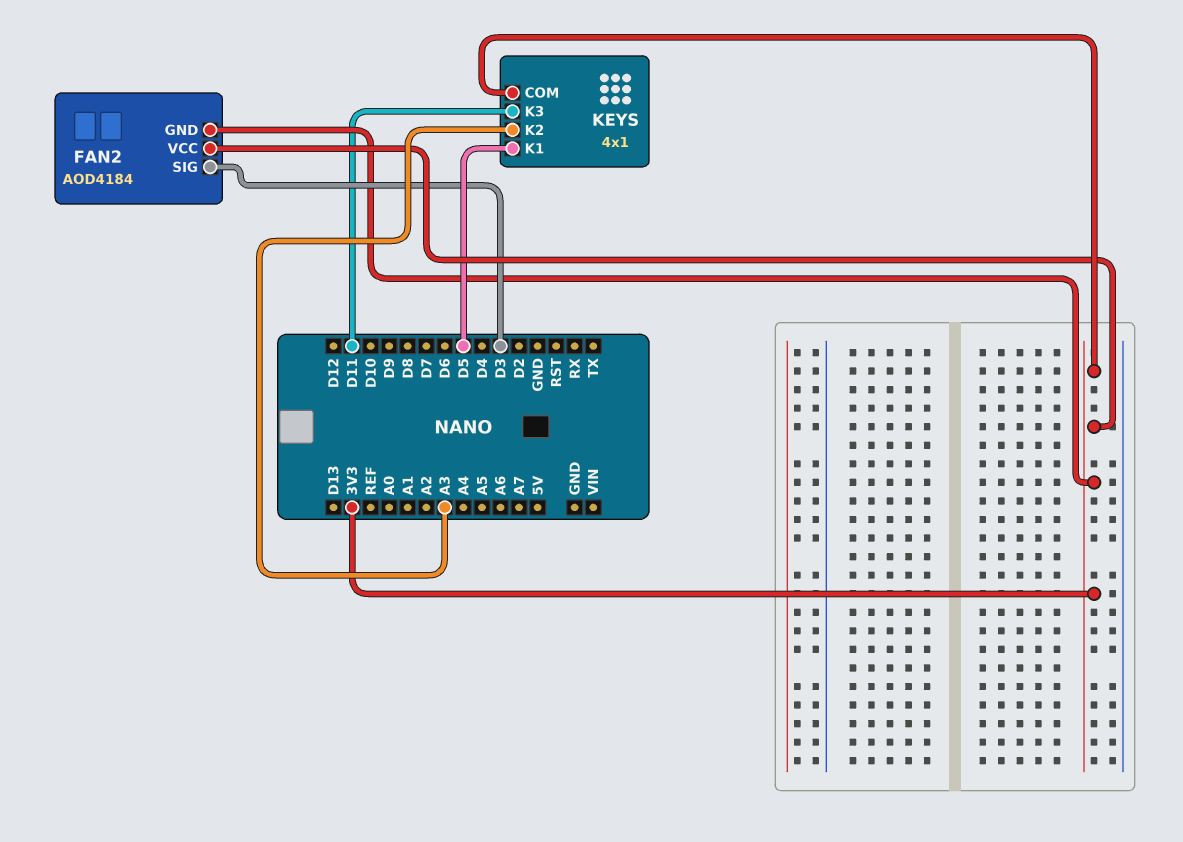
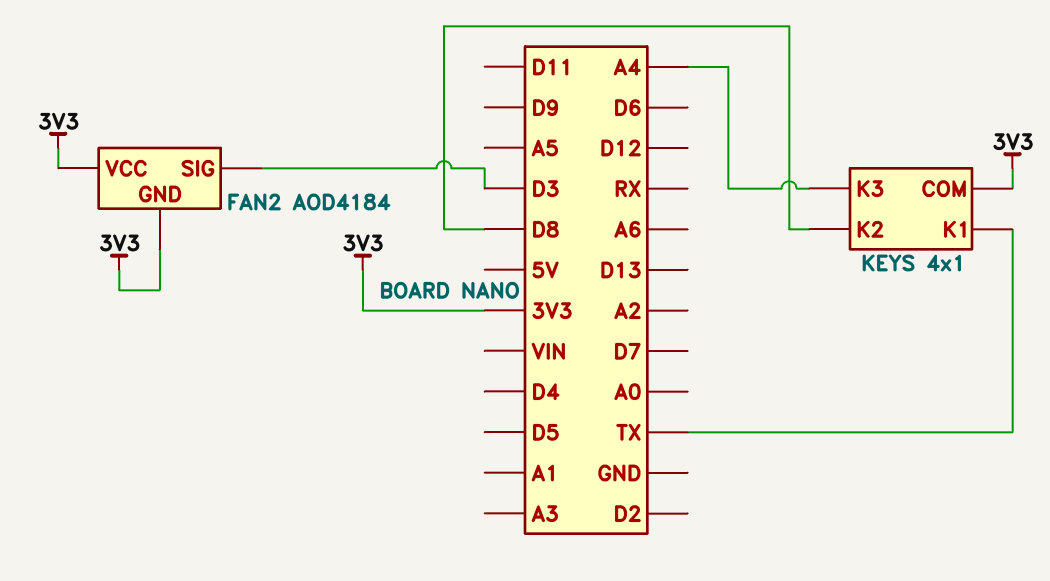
KEYS pin K1: D5 -> TX
KEYS pin K2: A3 -> D8
KEYS pin K3: D11 -> A4

